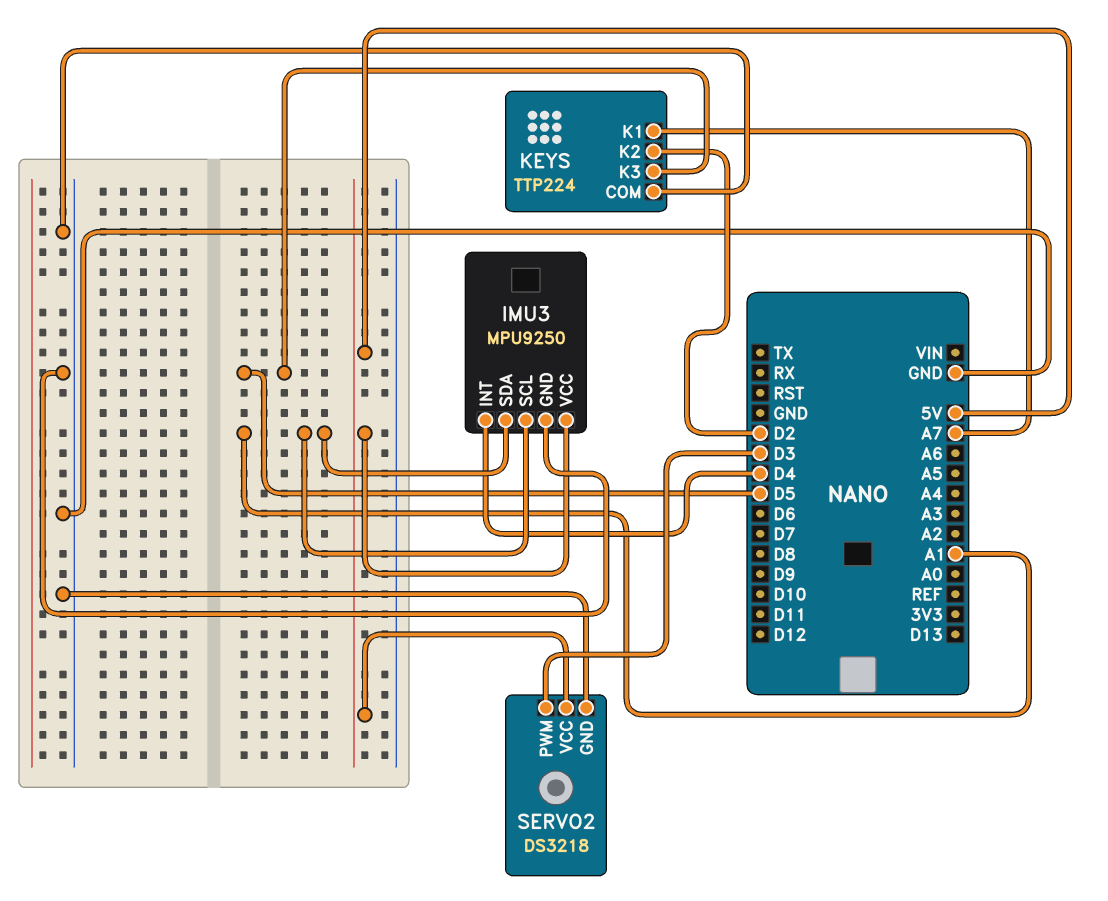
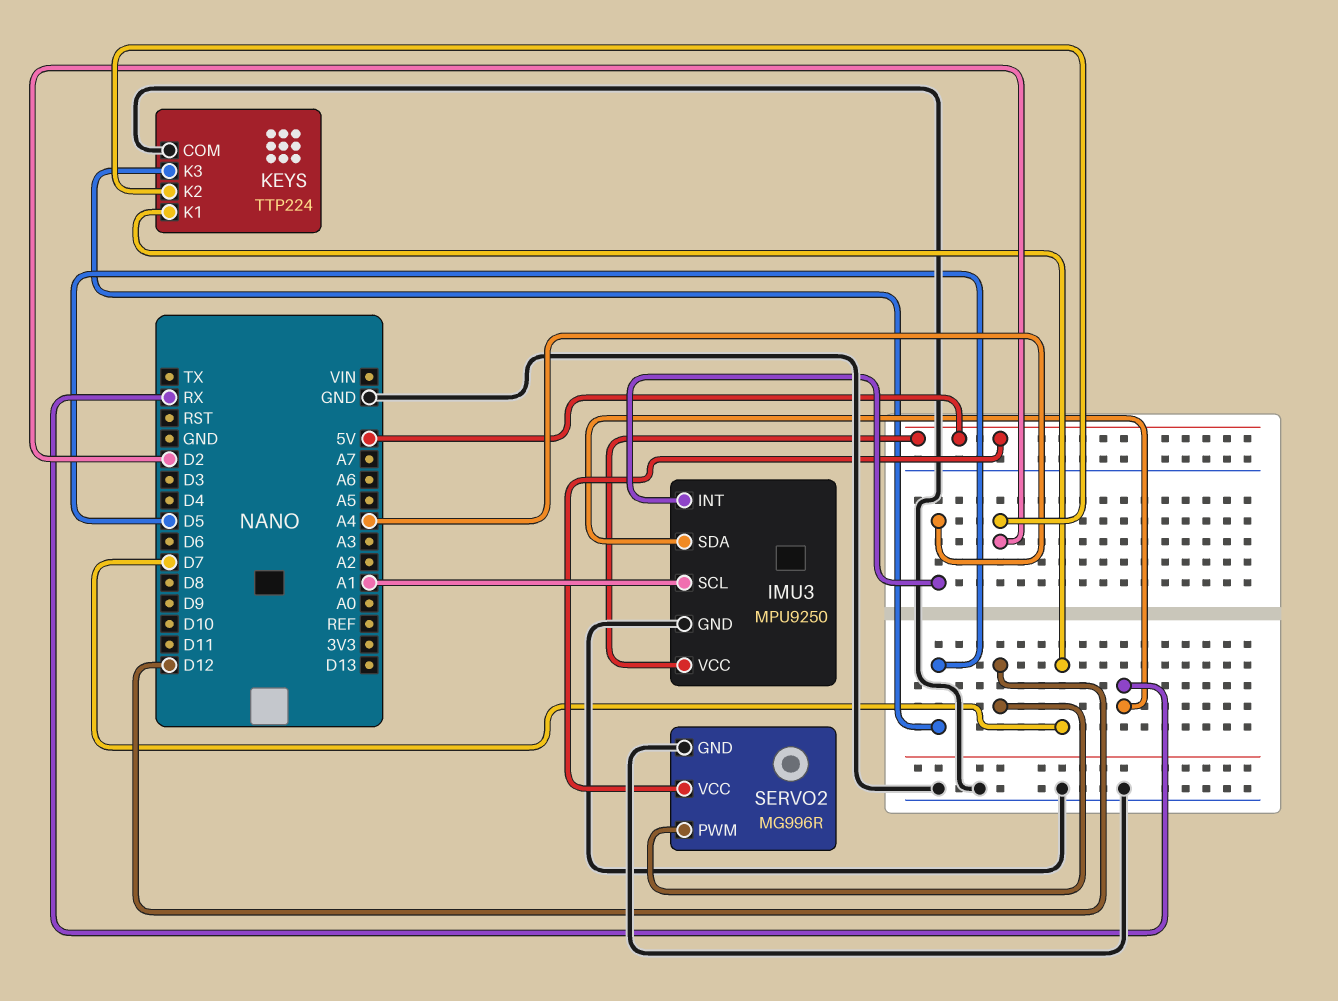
IMU3 pin INT: D4 -> A4
IMU3 pin SDA: A1 -> RX
KEYS pin K1: A7 -> D7
SERVO2: DS3218 -> MG996R
SERVO2 pin PWM: D3 -> D12

